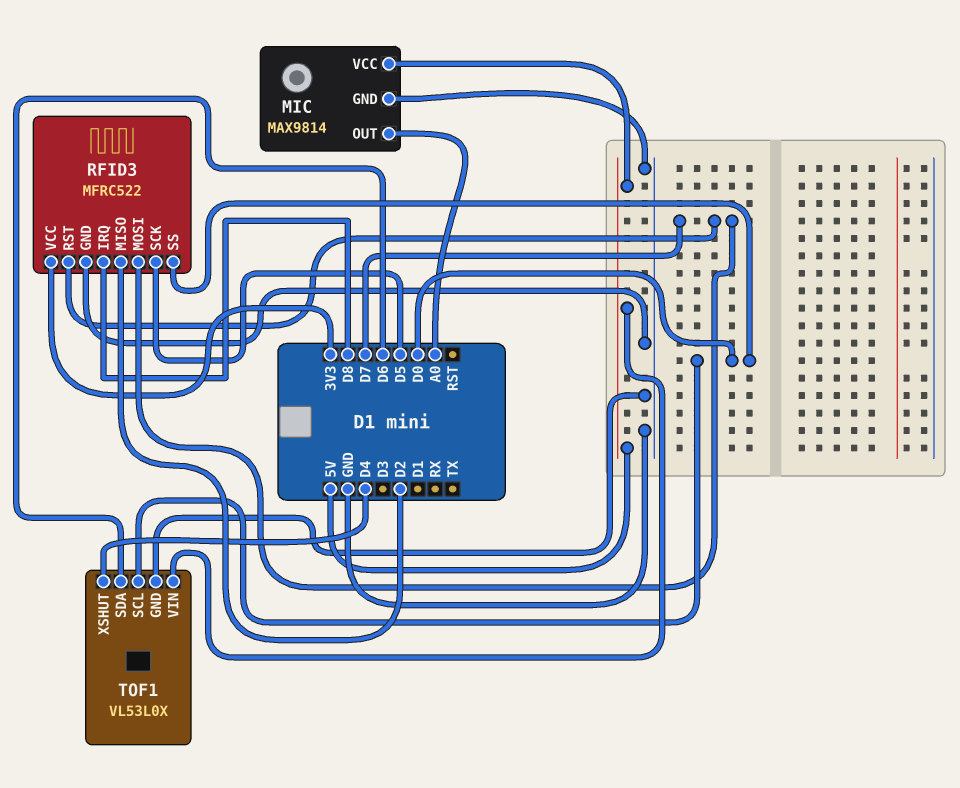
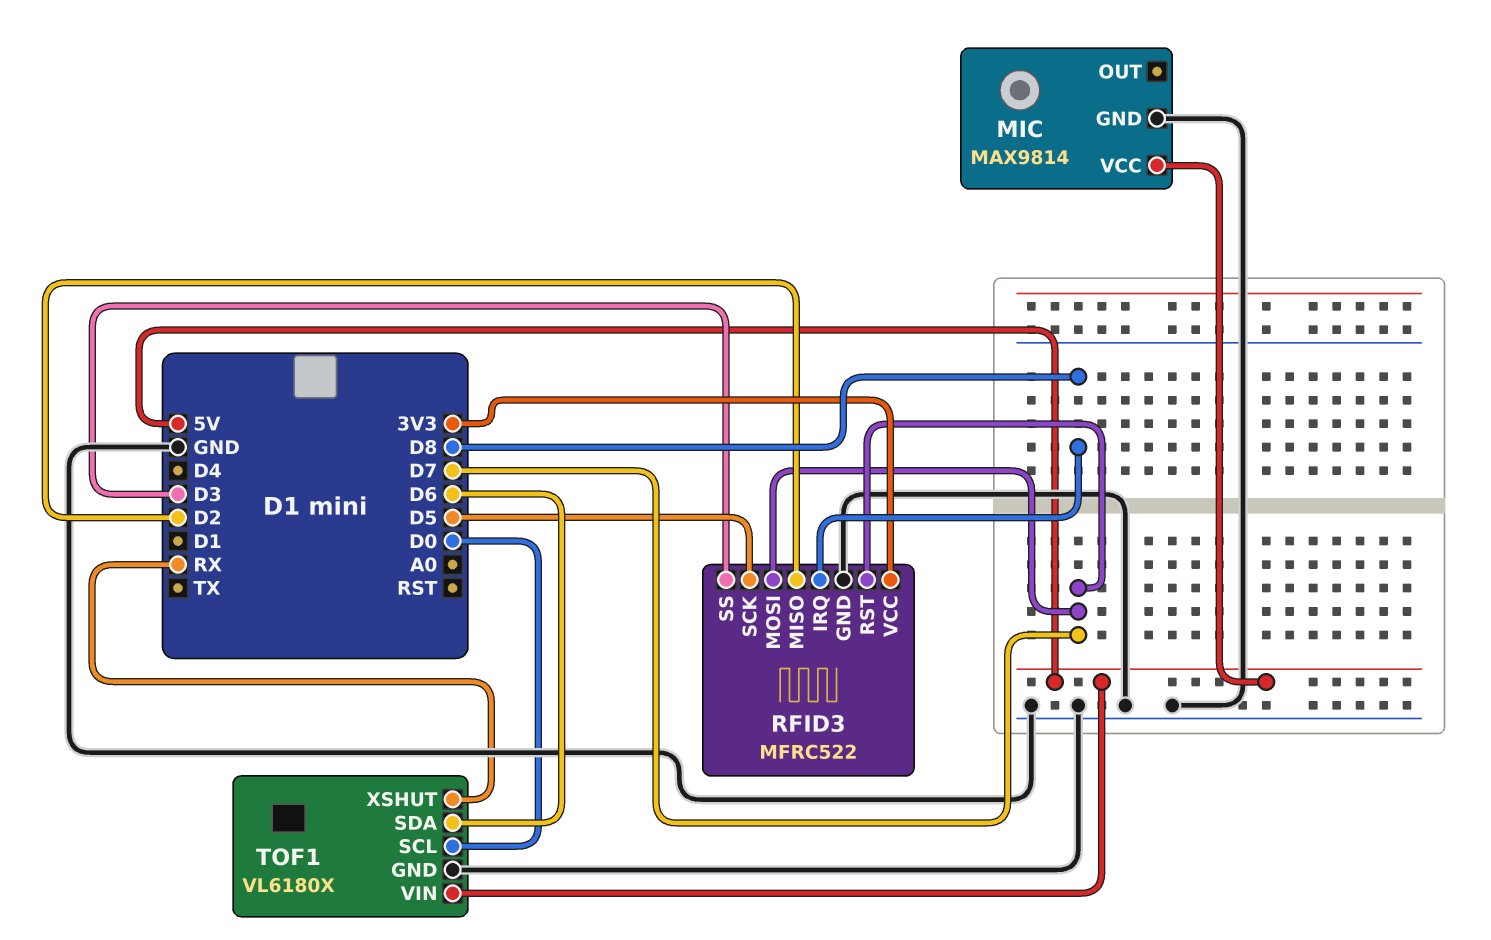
MIC pin OUT: A0 -> none
RFID3 pin SS: D0 -> D3
TOF1: VL53L0X -> VL6180X
TOF1 pin XSHUT: D4 -> RX

